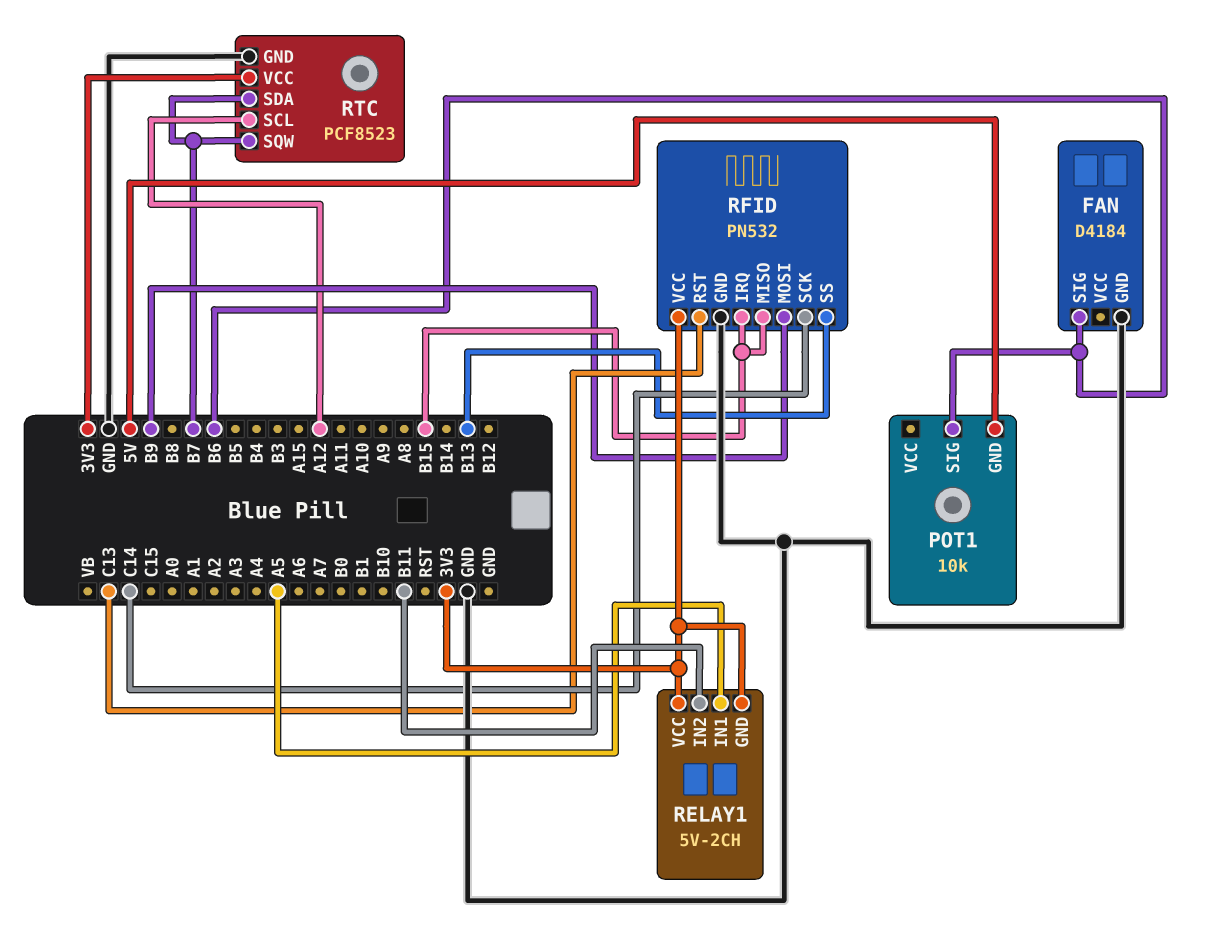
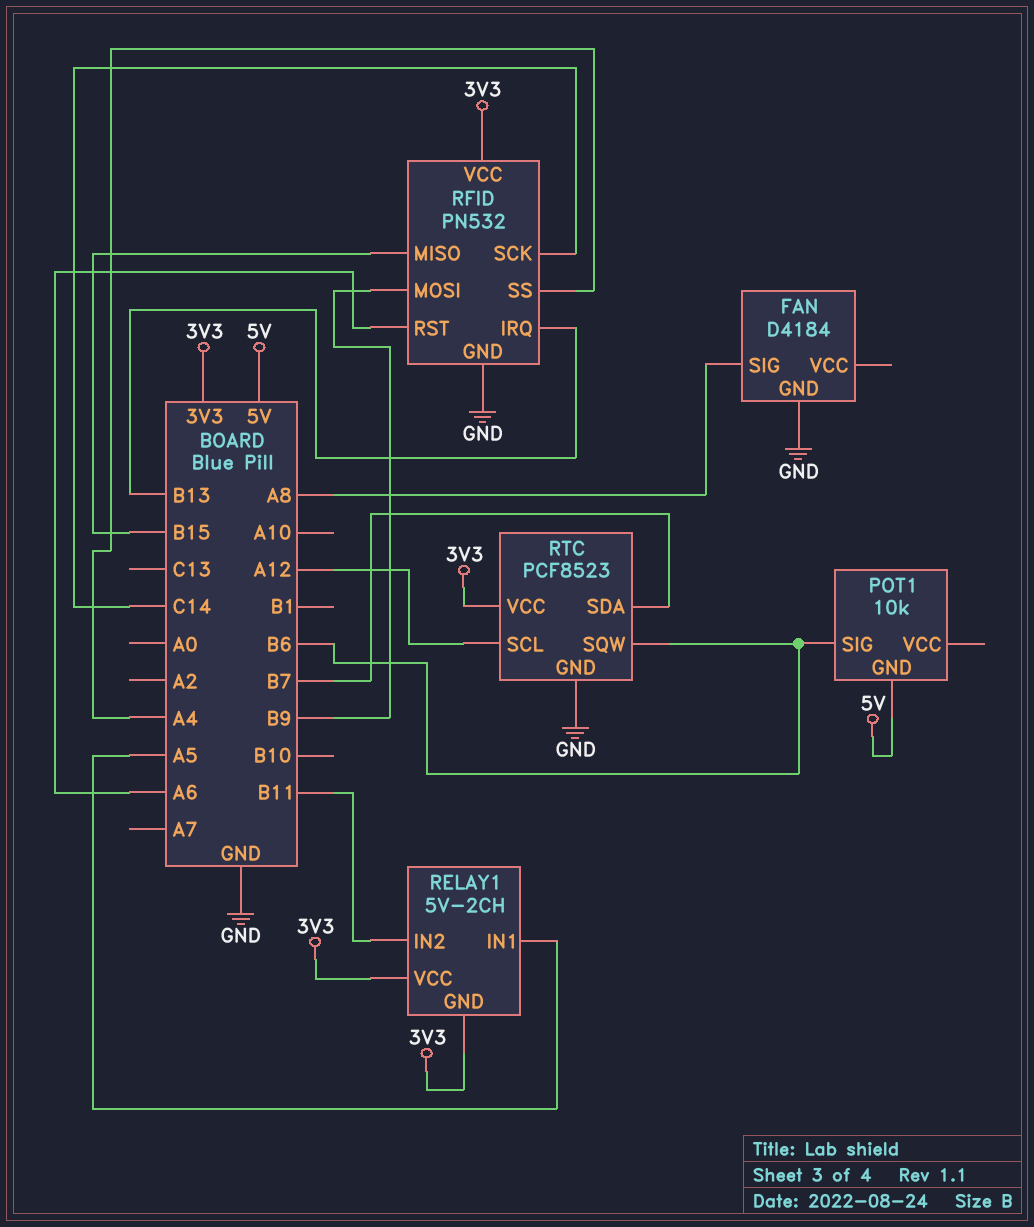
FAN pin SIG: B6 -> A8
RFID pin IRQ: B15 -> B13
RFID pin RST: C13 -> A6
RFID pin SS: B13 -> A4
RTC pin SQW: B7 -> B6

